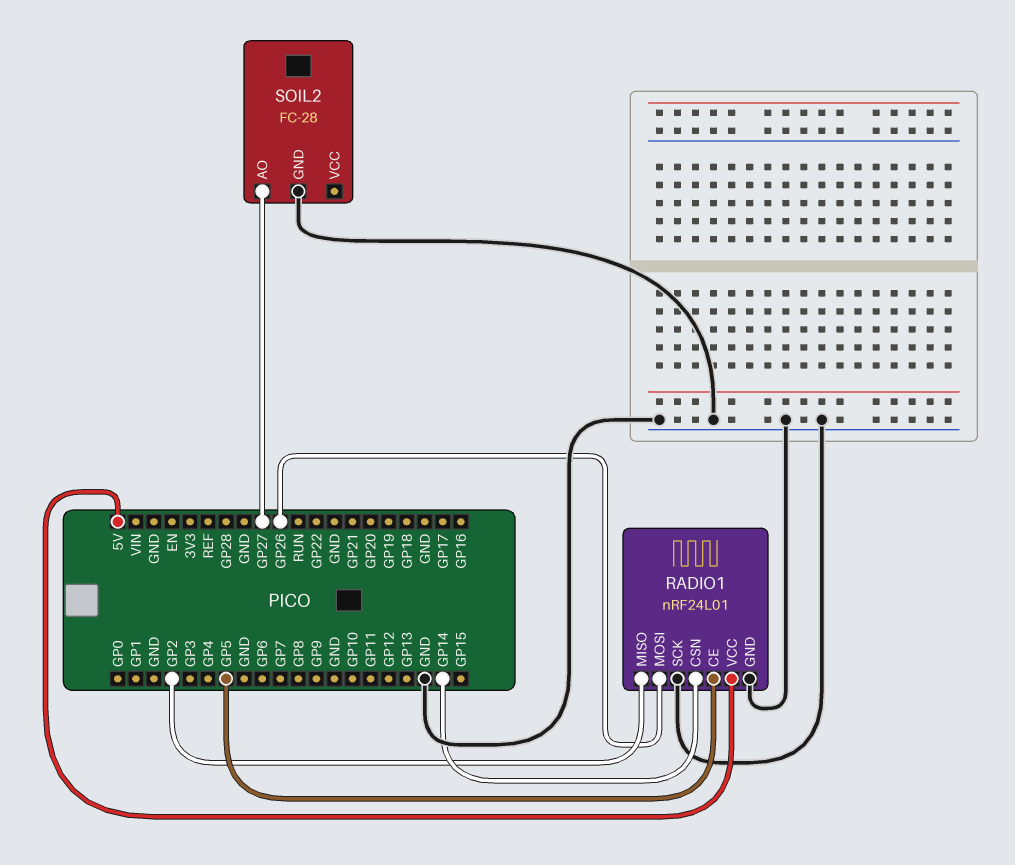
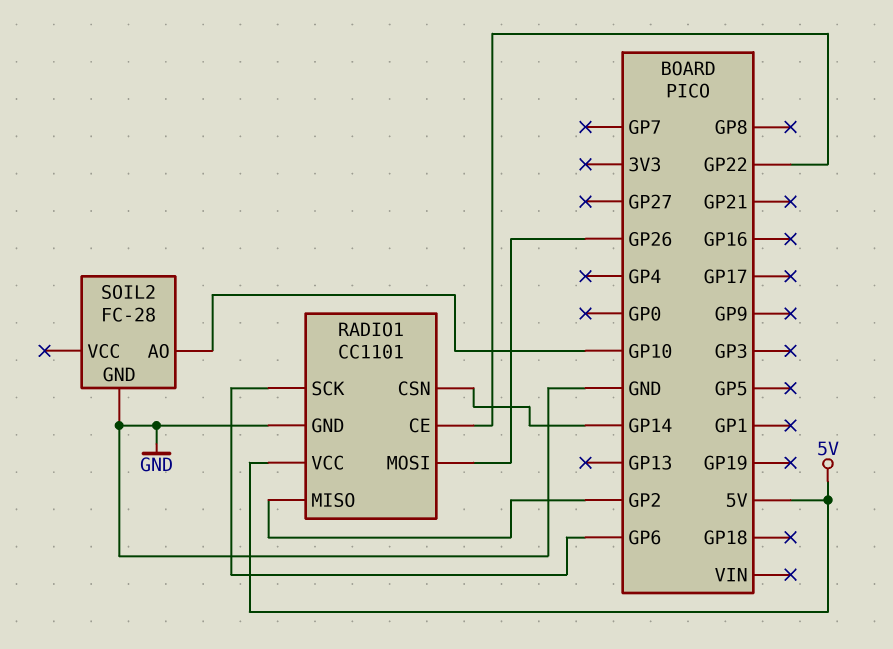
RADIO1: nRF24L01 -> CC1101
RADIO1 pin CE: GP5 -> GP22
RADIO1 pin SCK: GND -> GP6
SOIL2 pin AO: GP27 -> GP10

